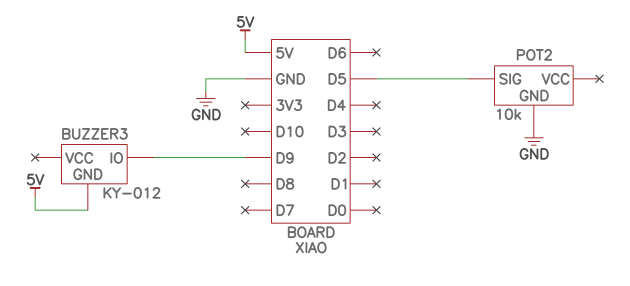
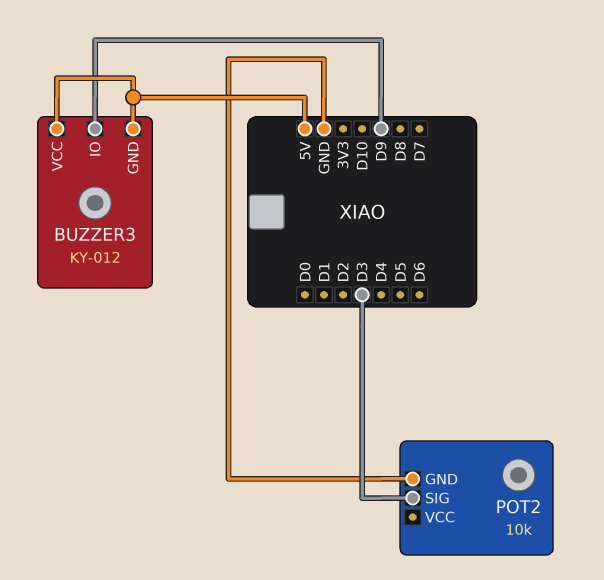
BUZZER3 pin VCC: none -> 5V
POT2 pin SIG: D5 -> D3

